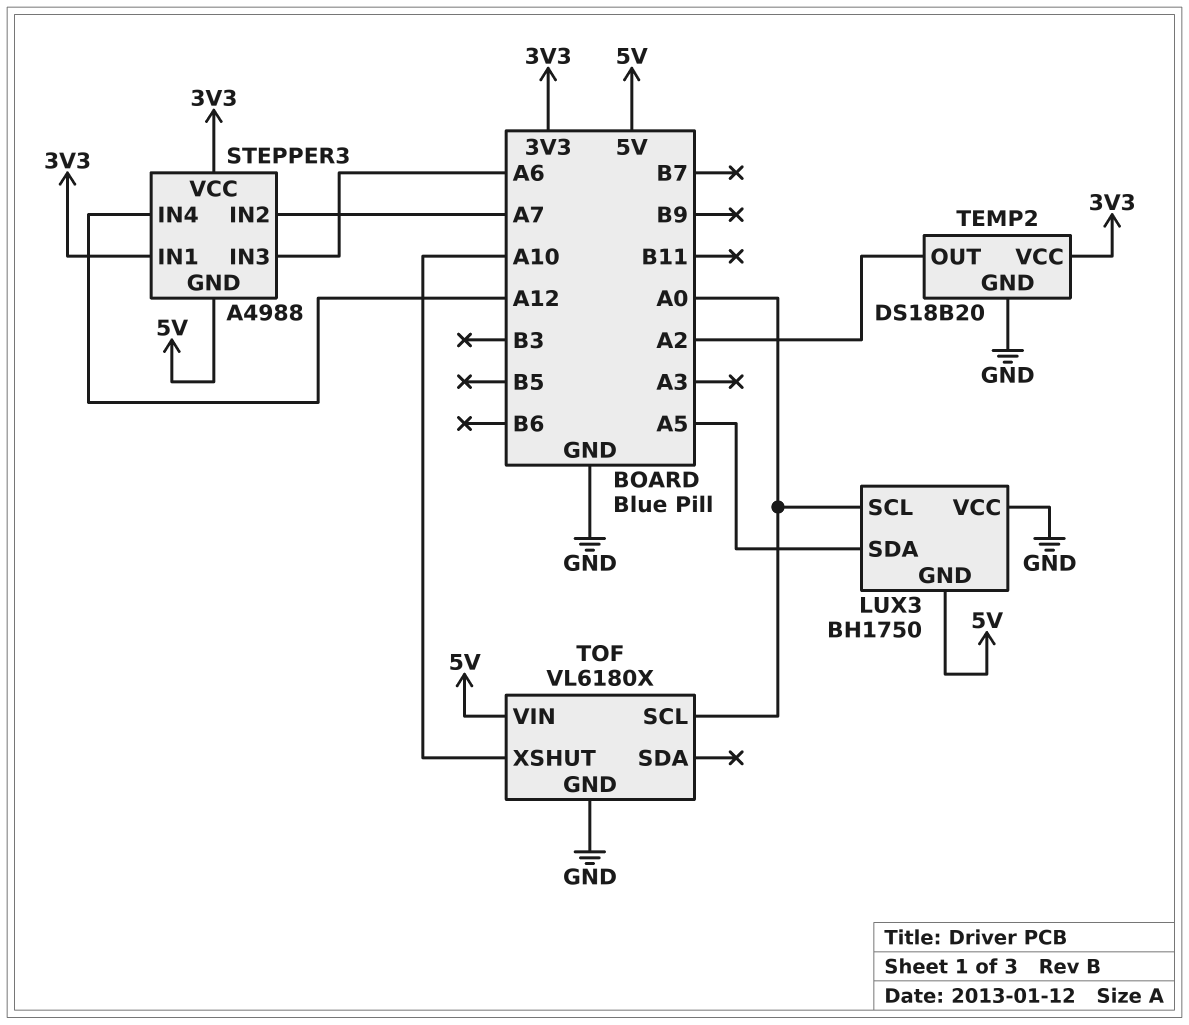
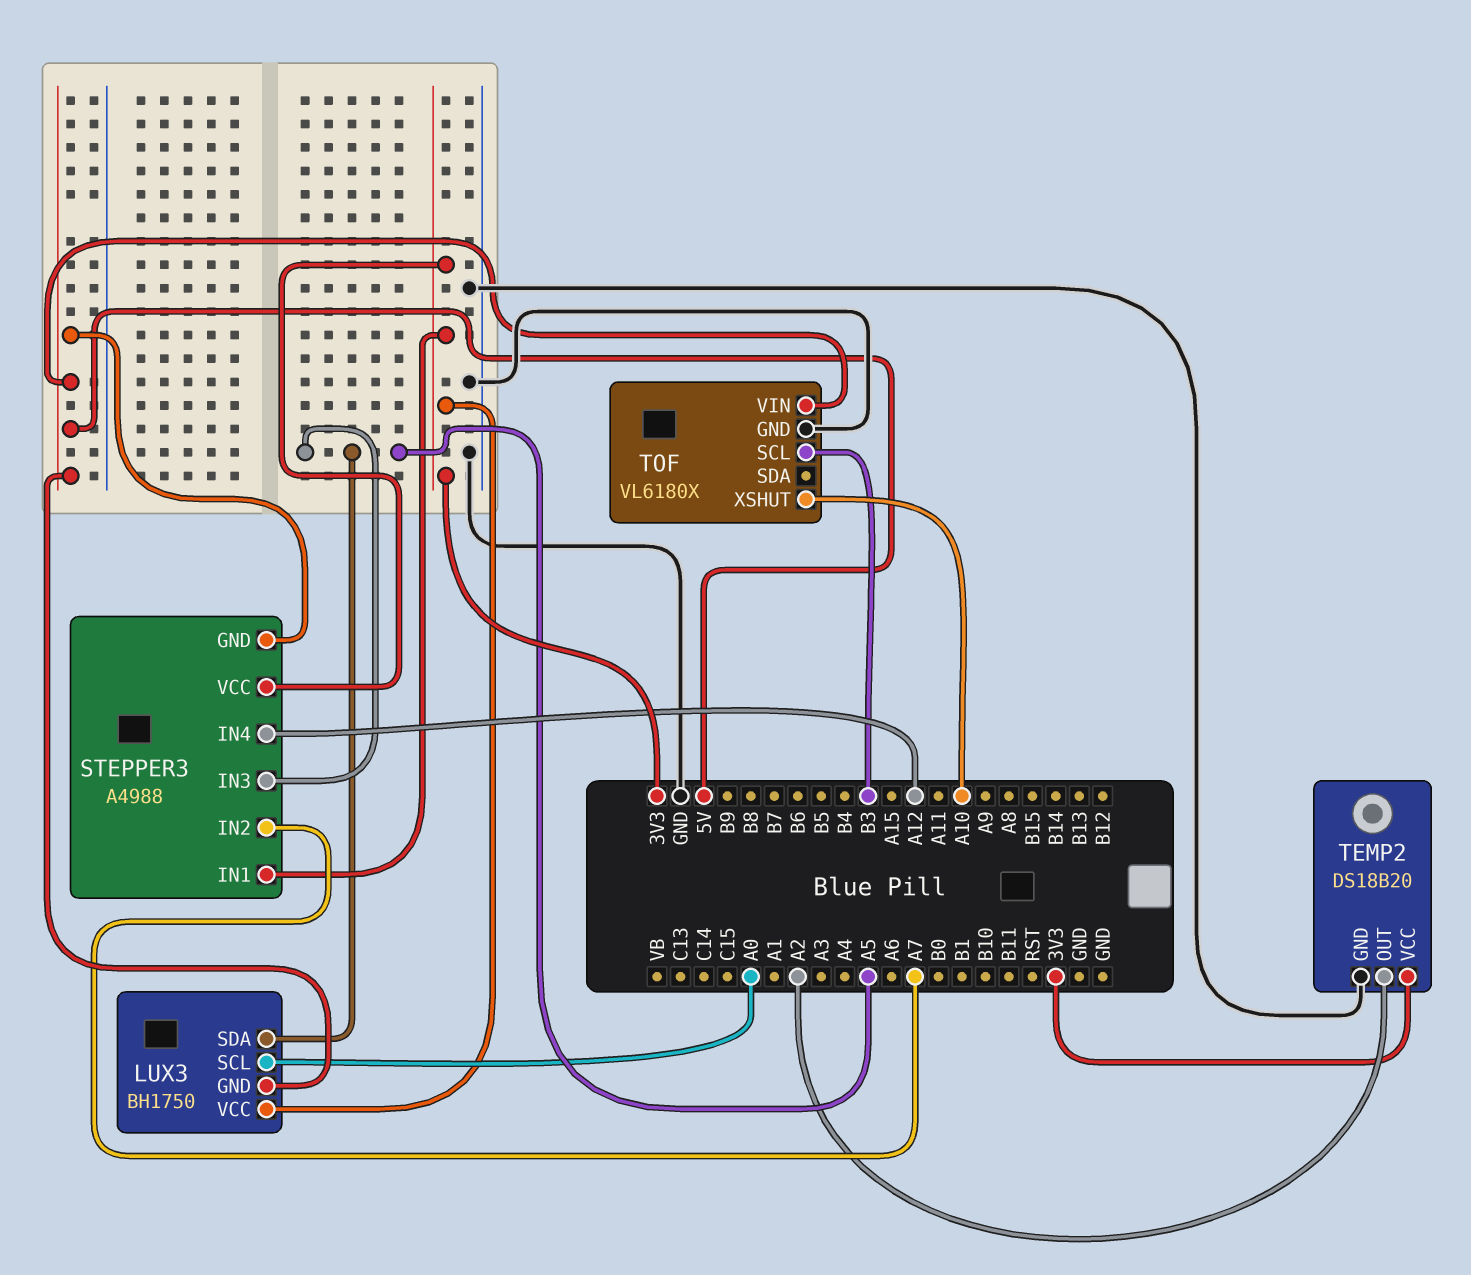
LUX3 pin VCC: GND -> 3V3
STEPPER3 pin IN3: A6 -> A5
TOF pin SCL: A0 -> B3

